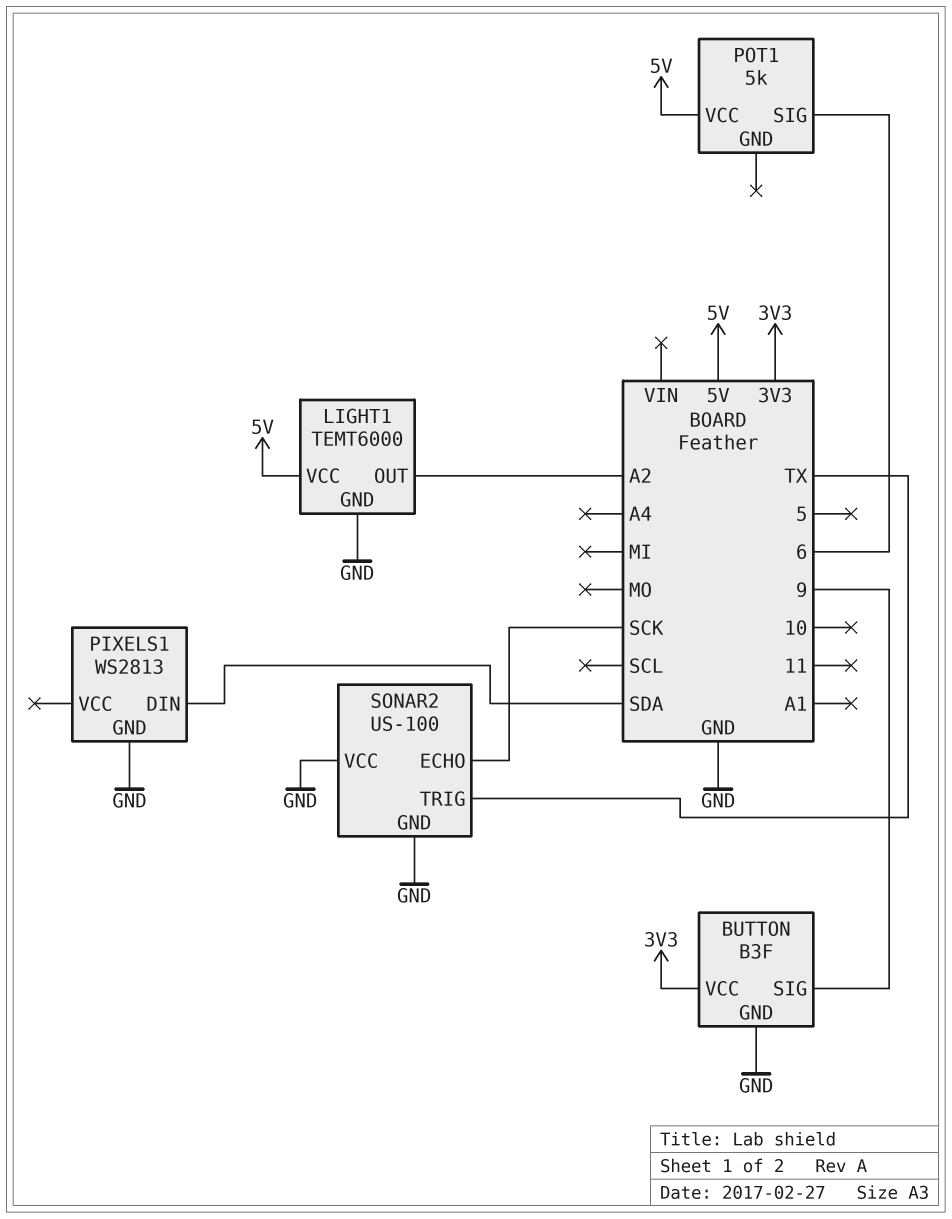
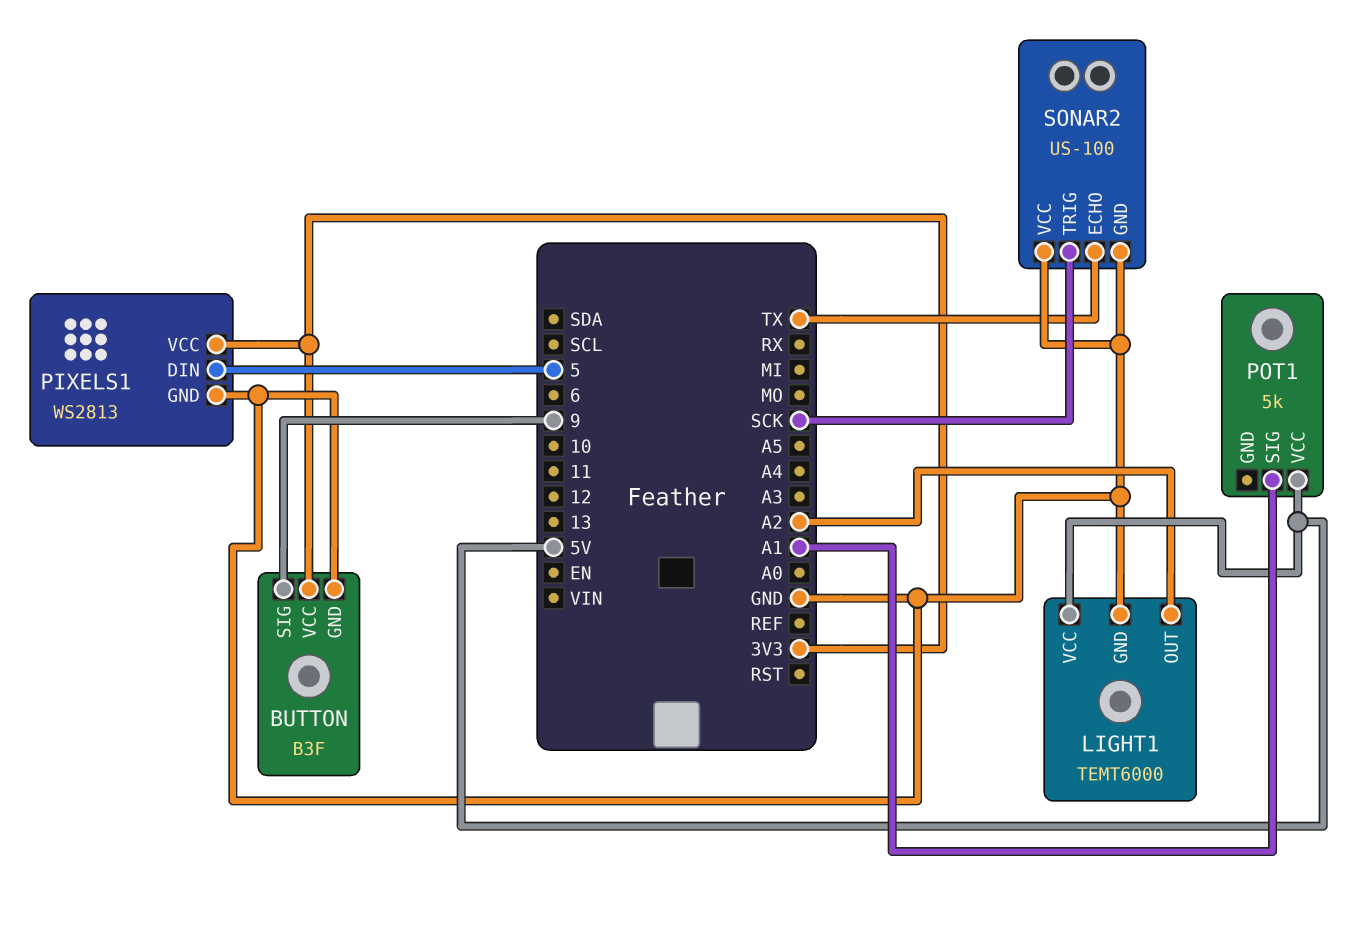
PIXELS1 pin DIN: SDA -> 5
PIXELS1 pin VCC: none -> 3V3
POT1 pin SIG: 6 -> A1
SONAR2 pin ECHO: SCK -> TX
SONAR2 pin TRIG: TX -> SCK

